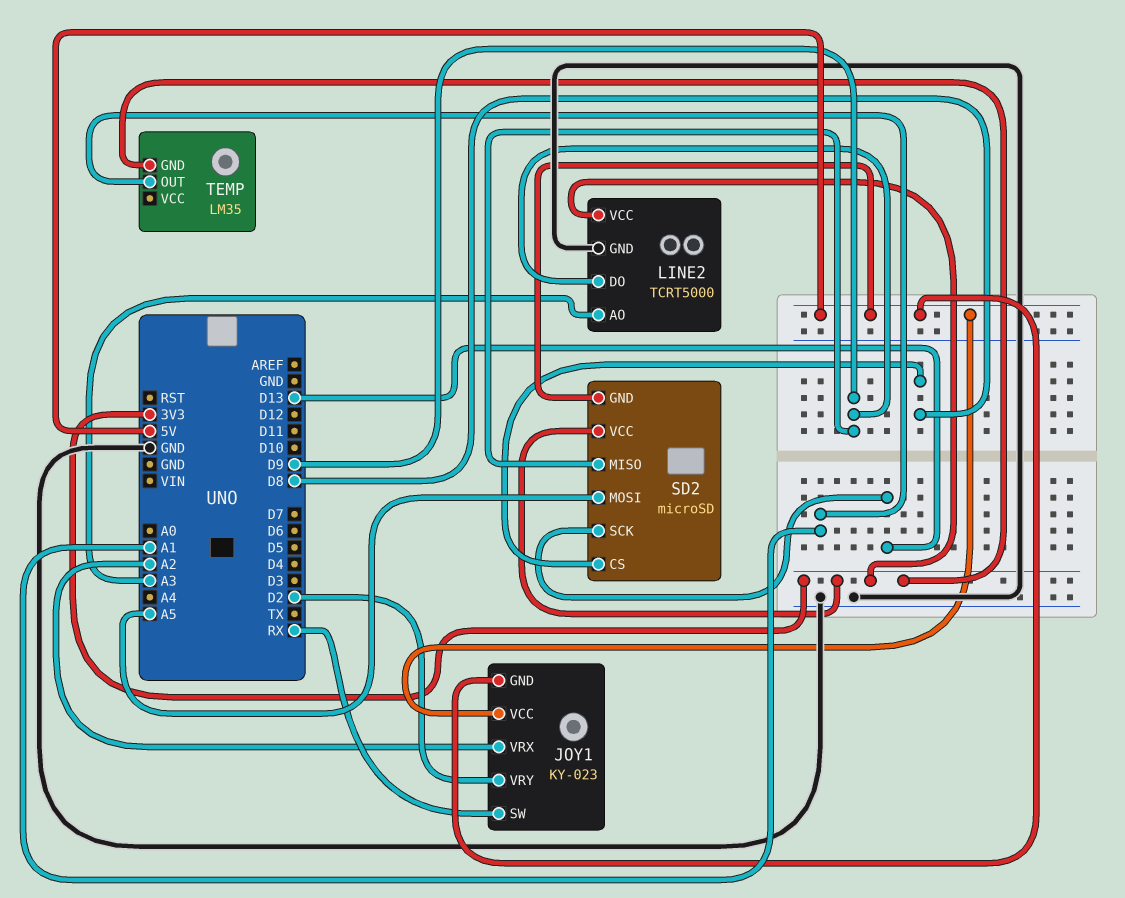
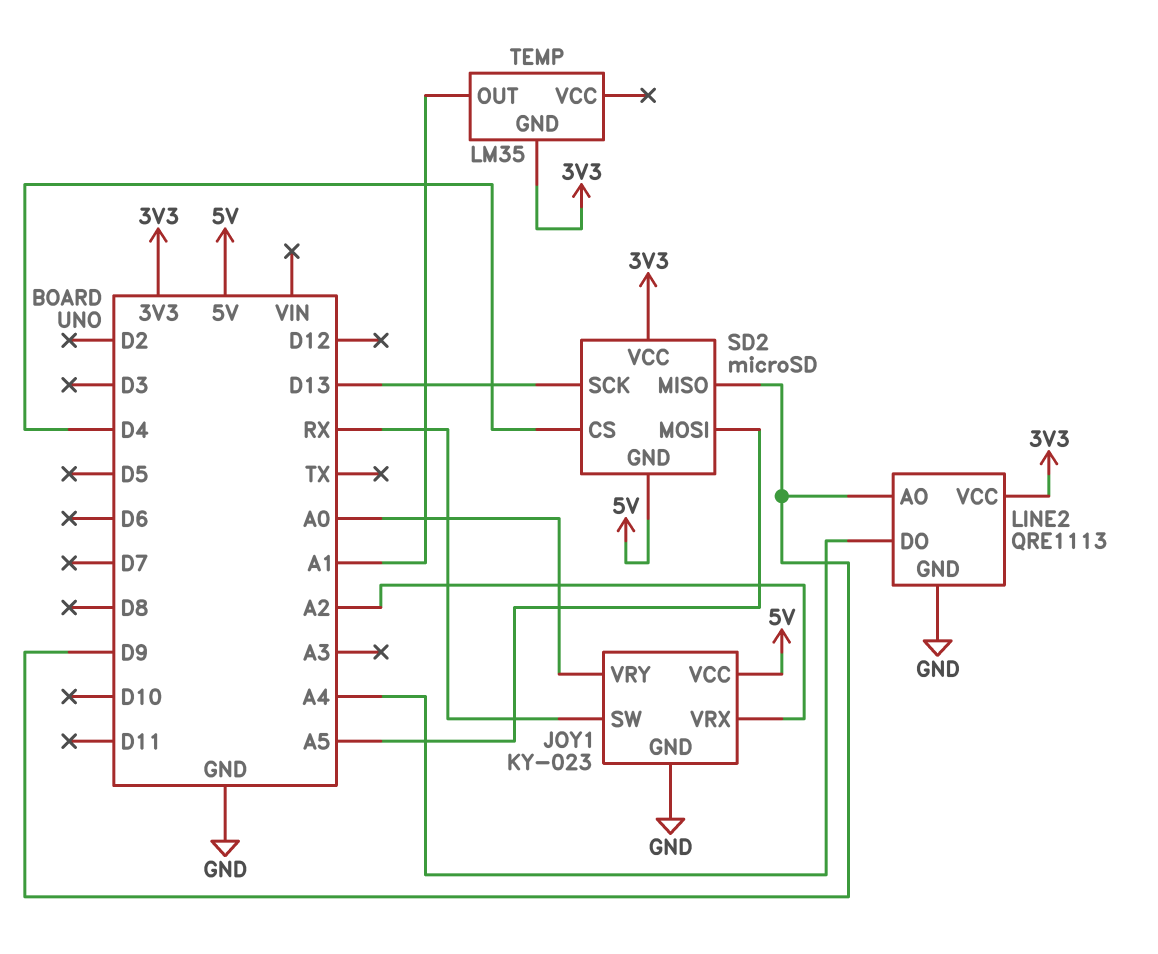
JOY1 pin GND: 5V -> GND
JOY1 pin VRY: D2 -> A0
LINE2: TCRT5000 -> QRE1113
LINE2 pin AO: A3 -> D9
LINE2 pin DO: D9 -> A4
SD2 pin CS: D8 -> D4

